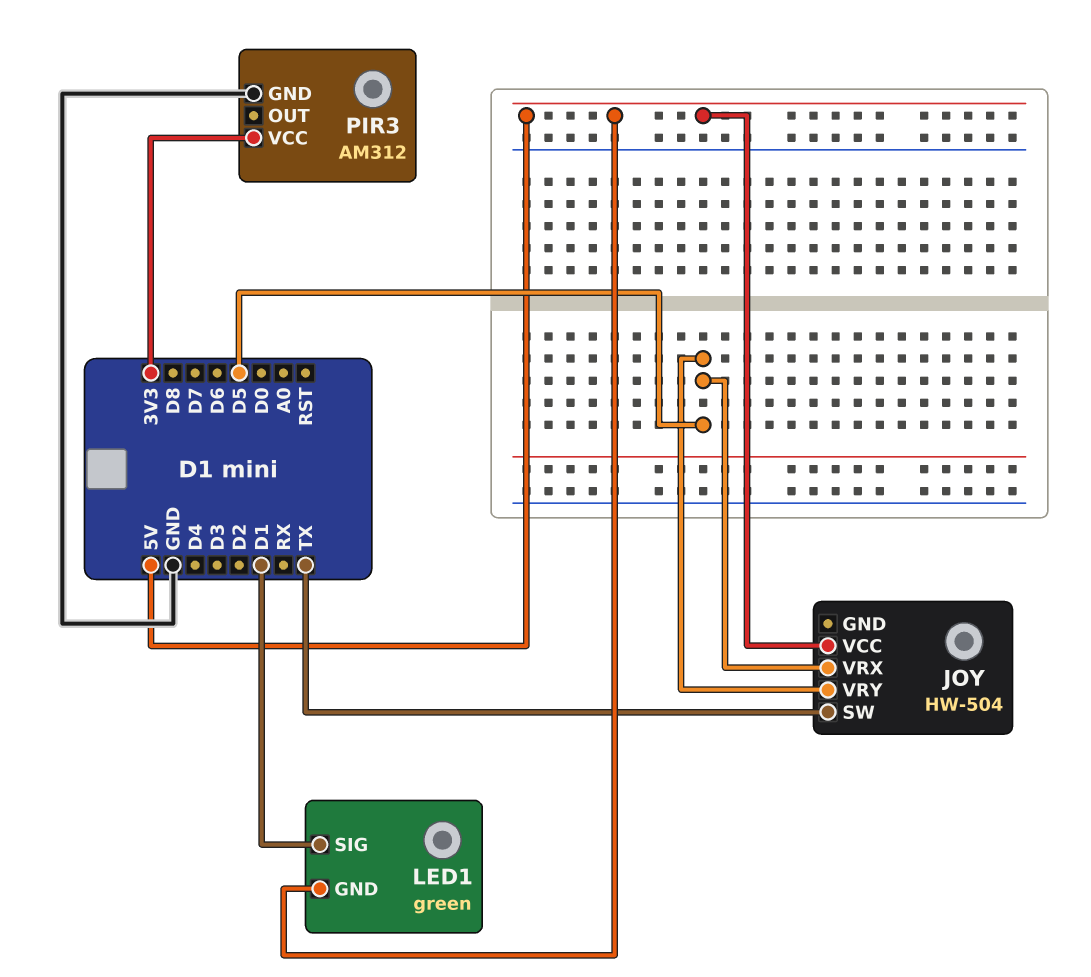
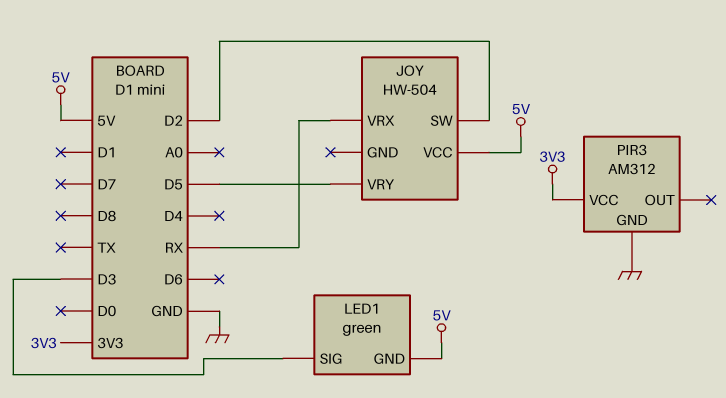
JOY pin SW: TX -> D2
JOY pin VRX: D5 -> RX
LED1 pin SIG: D1 -> D3

